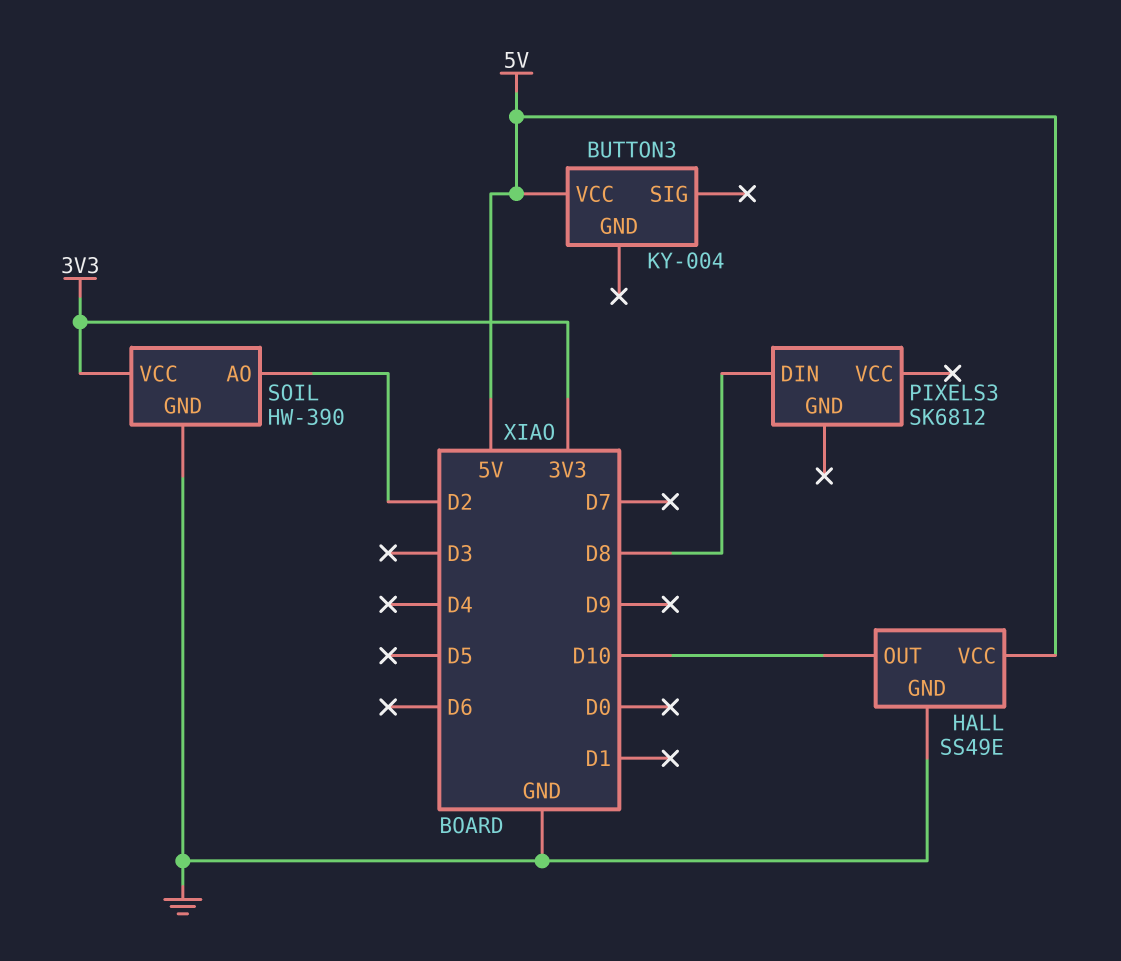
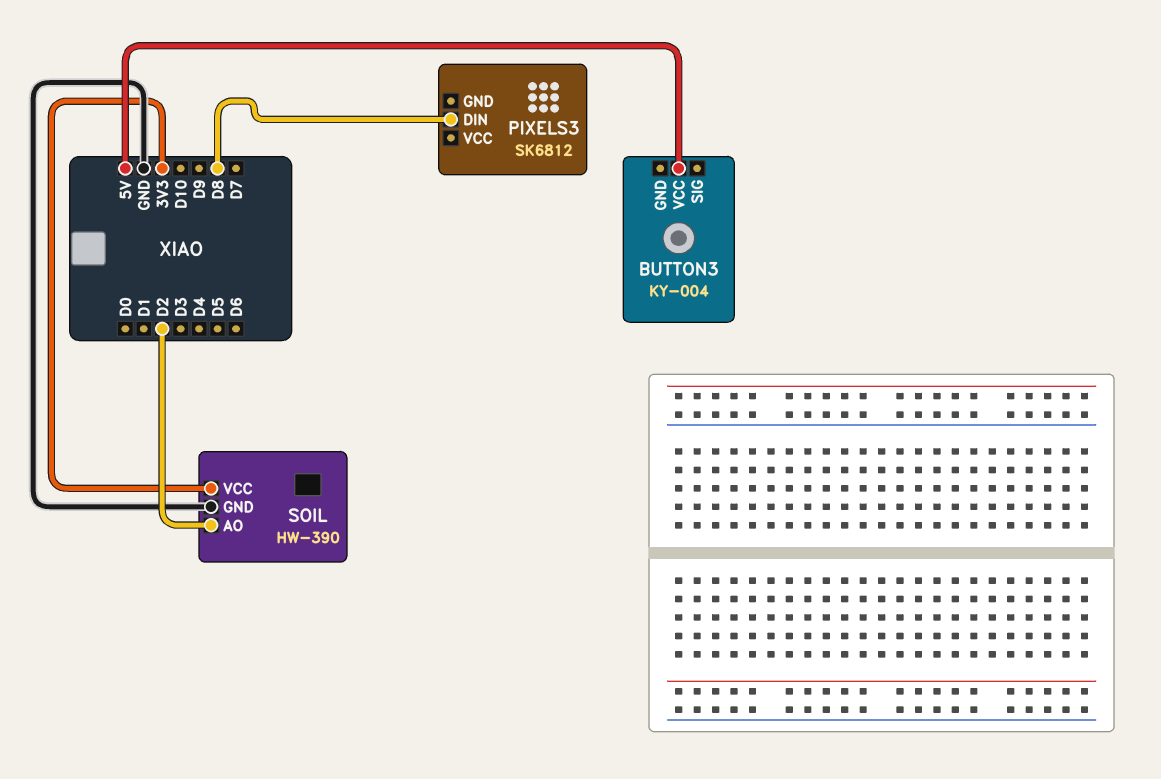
HALL: SS49E -> none
HALL pin GND: GND -> none
HALL pin OUT: D10 -> none
HALL pin VCC: 5V -> none

